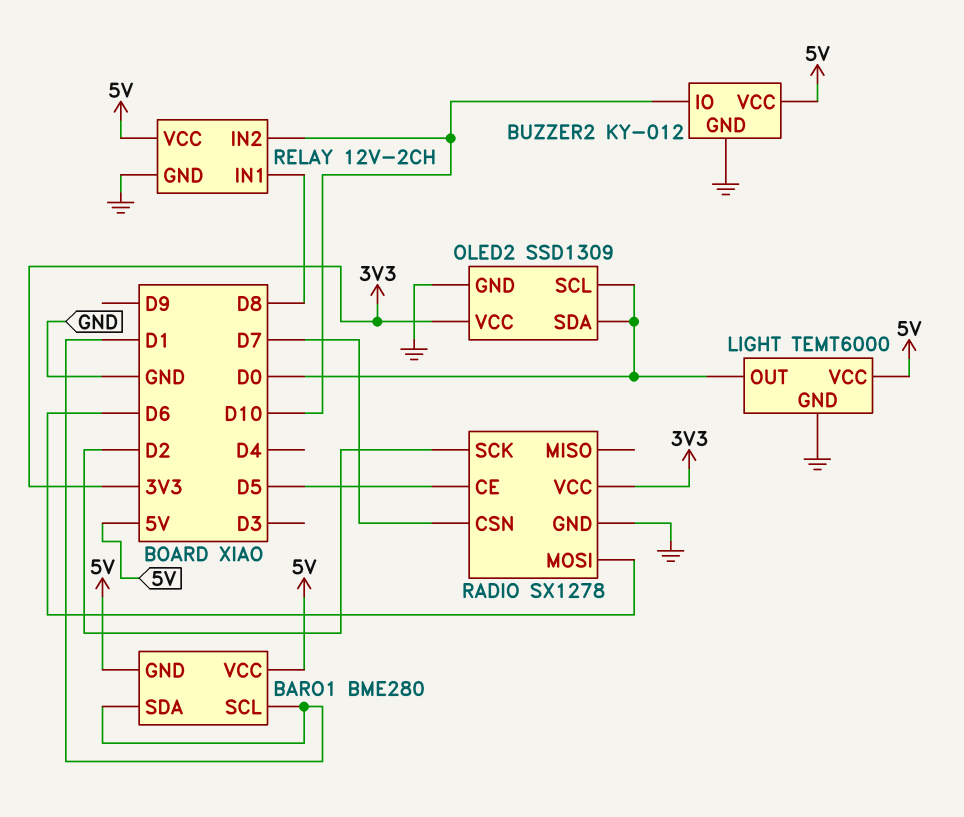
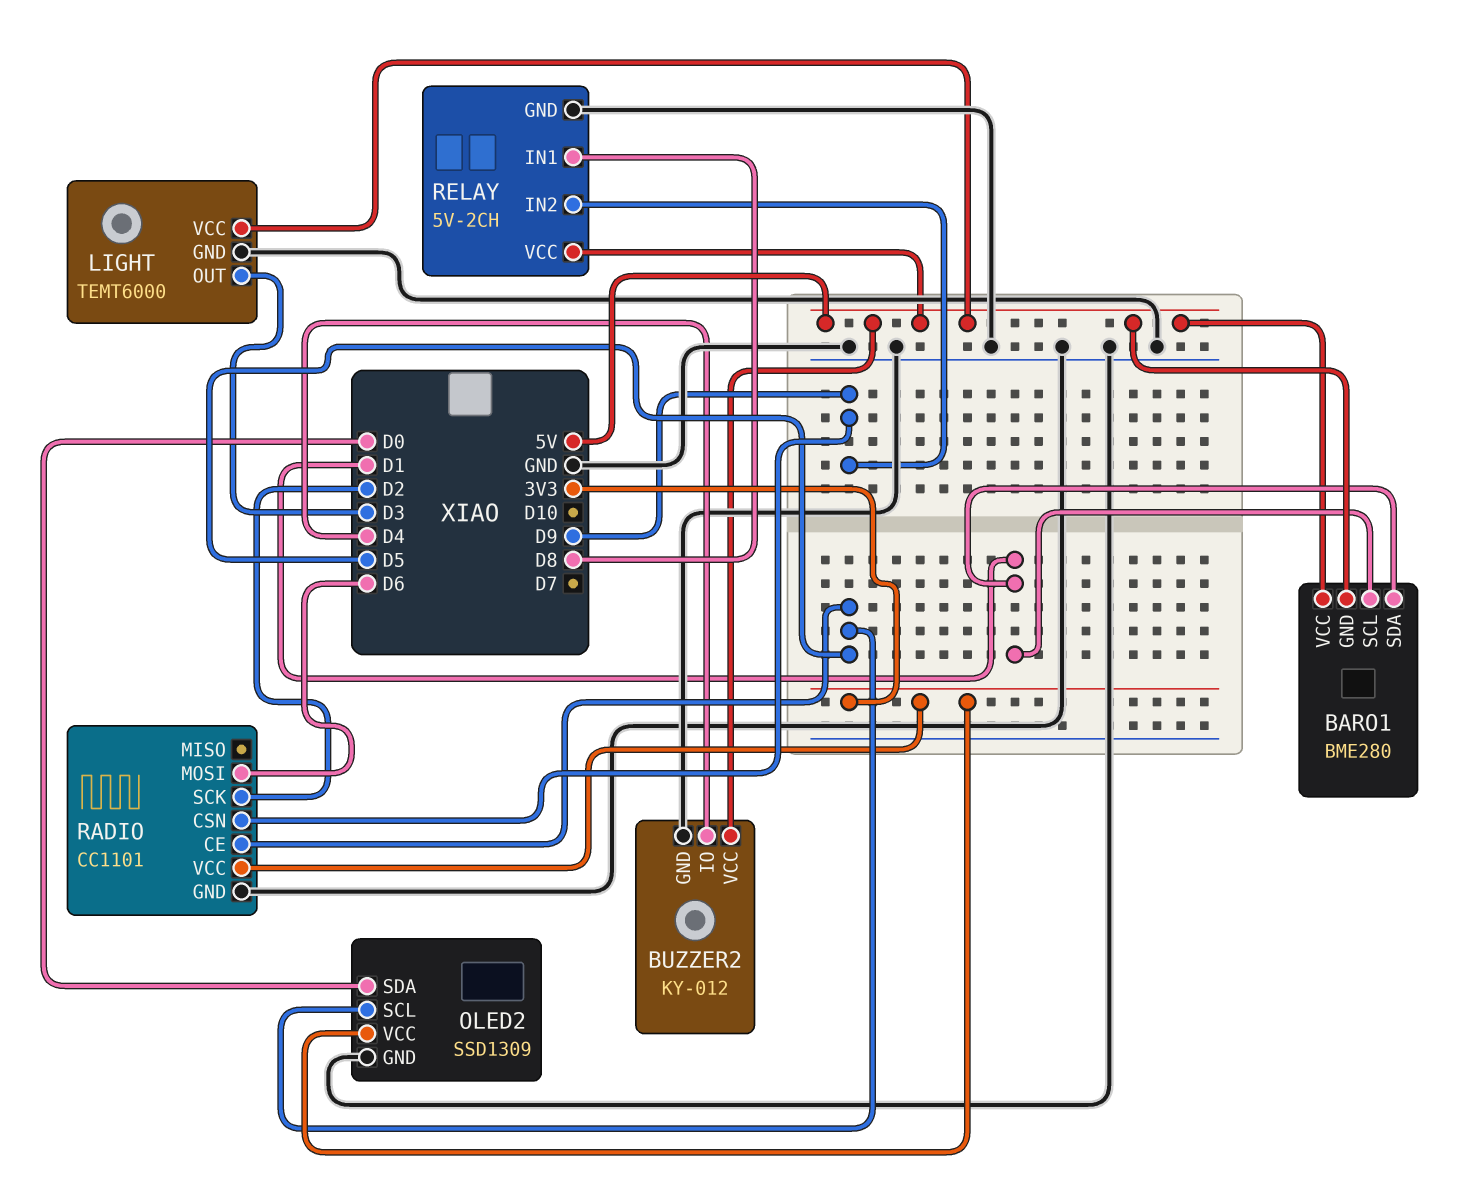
BUZZER2 pin IO: D10 -> D4
LIGHT pin OUT: D0 -> D3
OLED2 pin SCL: D0 -> D5
RADIO: SX1278 -> CC1101
RADIO pin CSN: D7 -> D9
RELAY: 12V-2CH -> 5V-2CH
RELAY pin IN2: D10 -> D9

